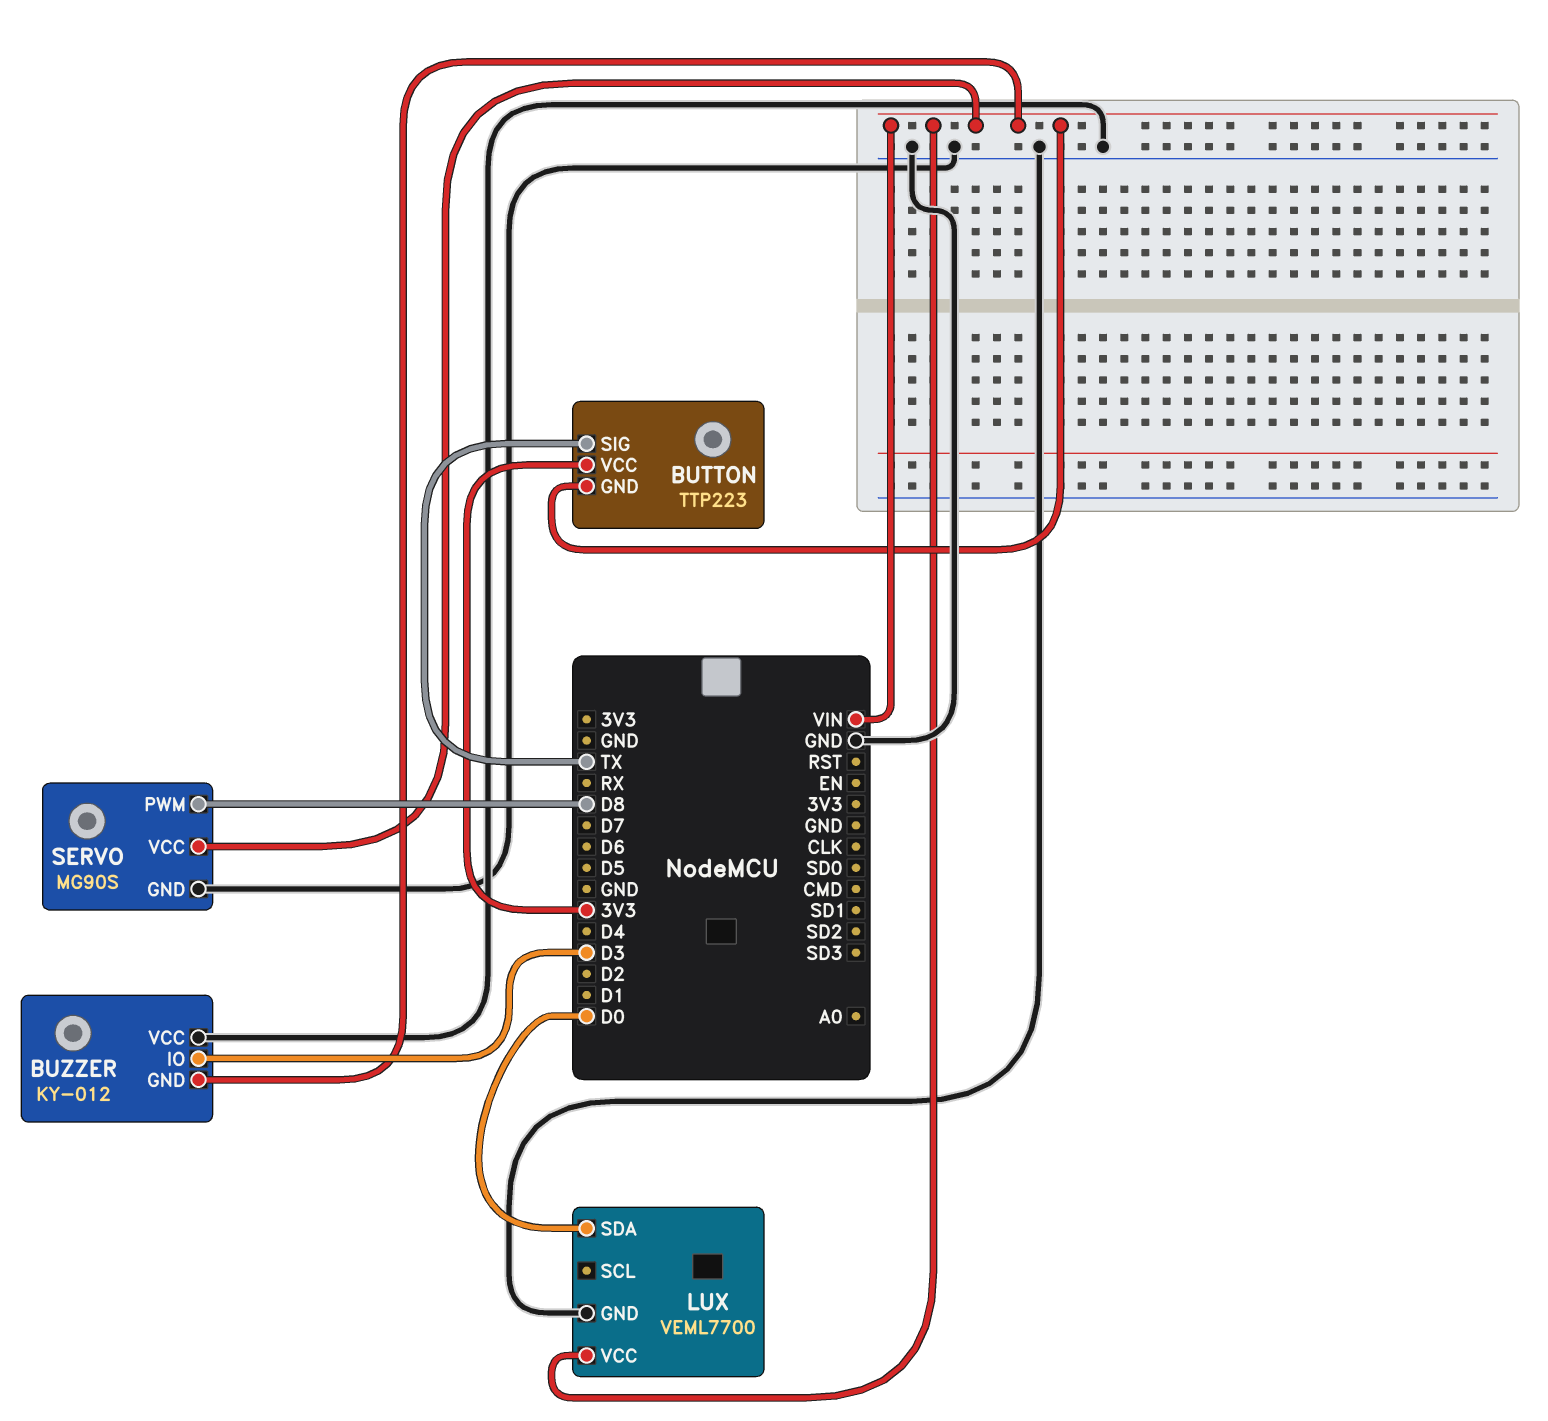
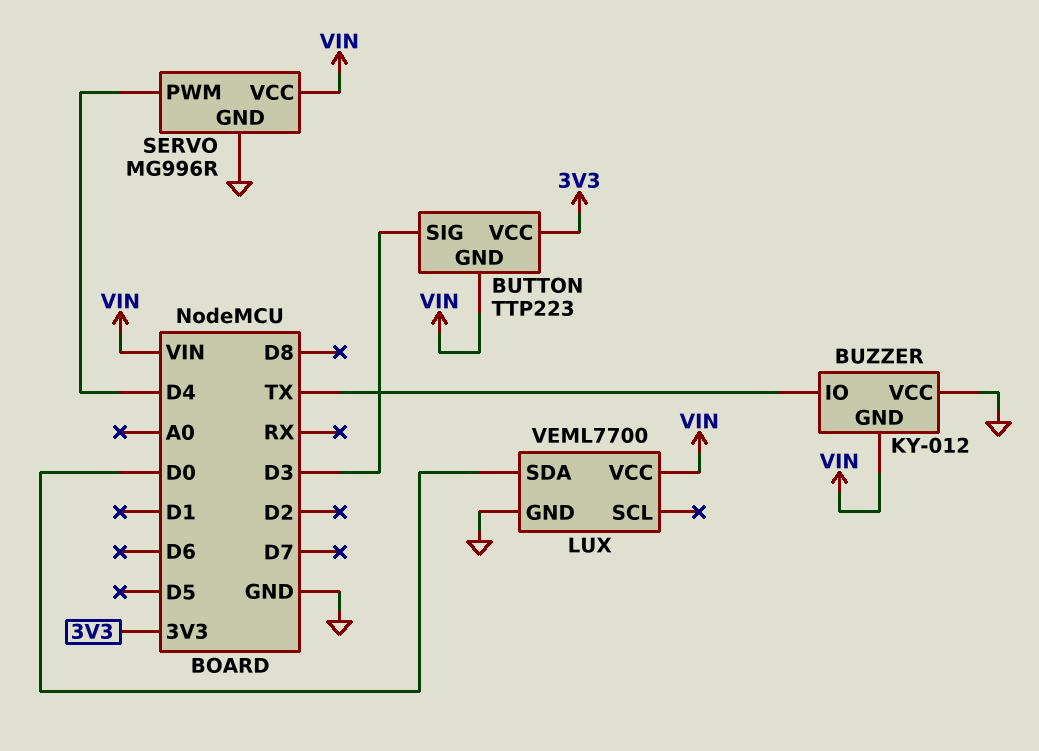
BUTTON pin SIG: TX -> D3
BUZZER pin IO: D3 -> TX
SERVO: MG90S -> MG996R
SERVO pin PWM: D8 -> D4

